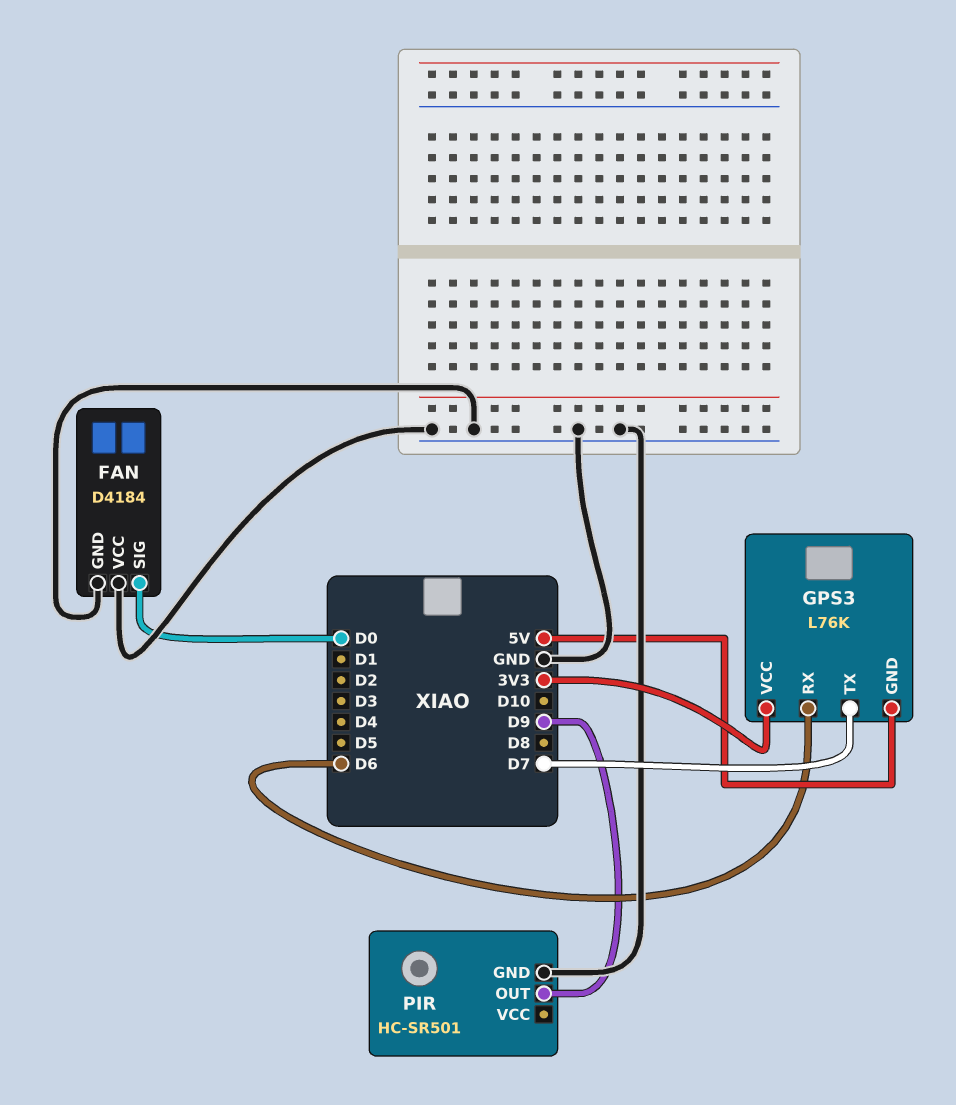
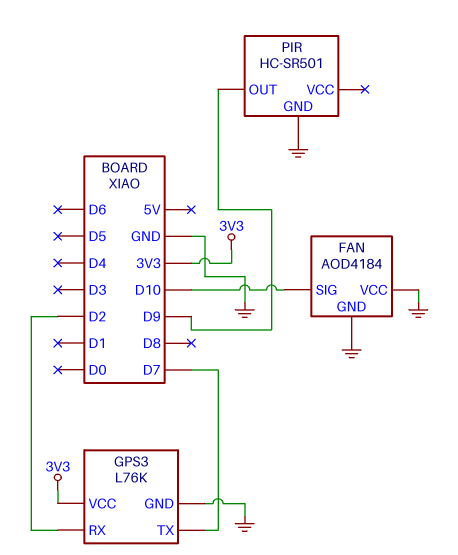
FAN: D4184 -> AOD4184
FAN pin SIG: D0 -> D10
GPS3 pin GND: 5V -> GND
GPS3 pin RX: D6 -> D2

